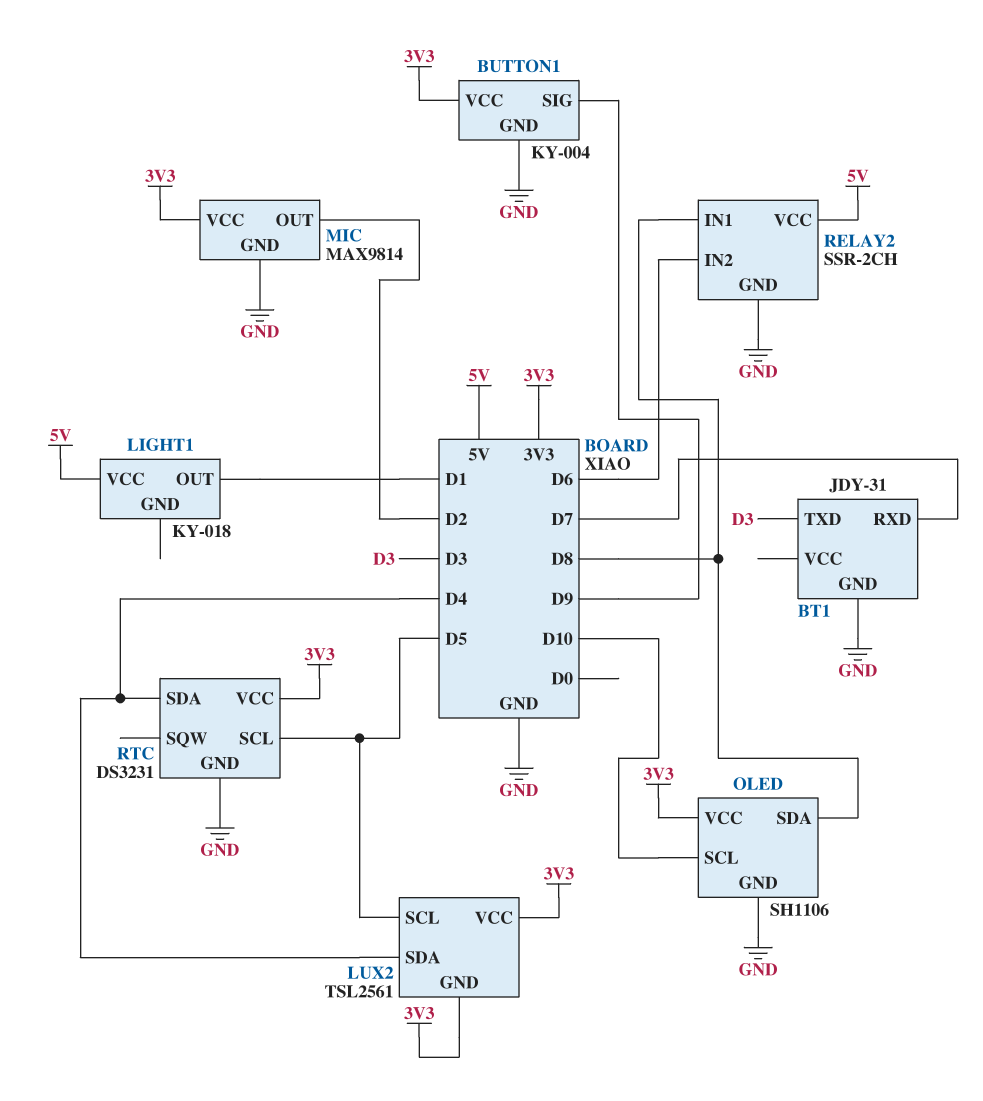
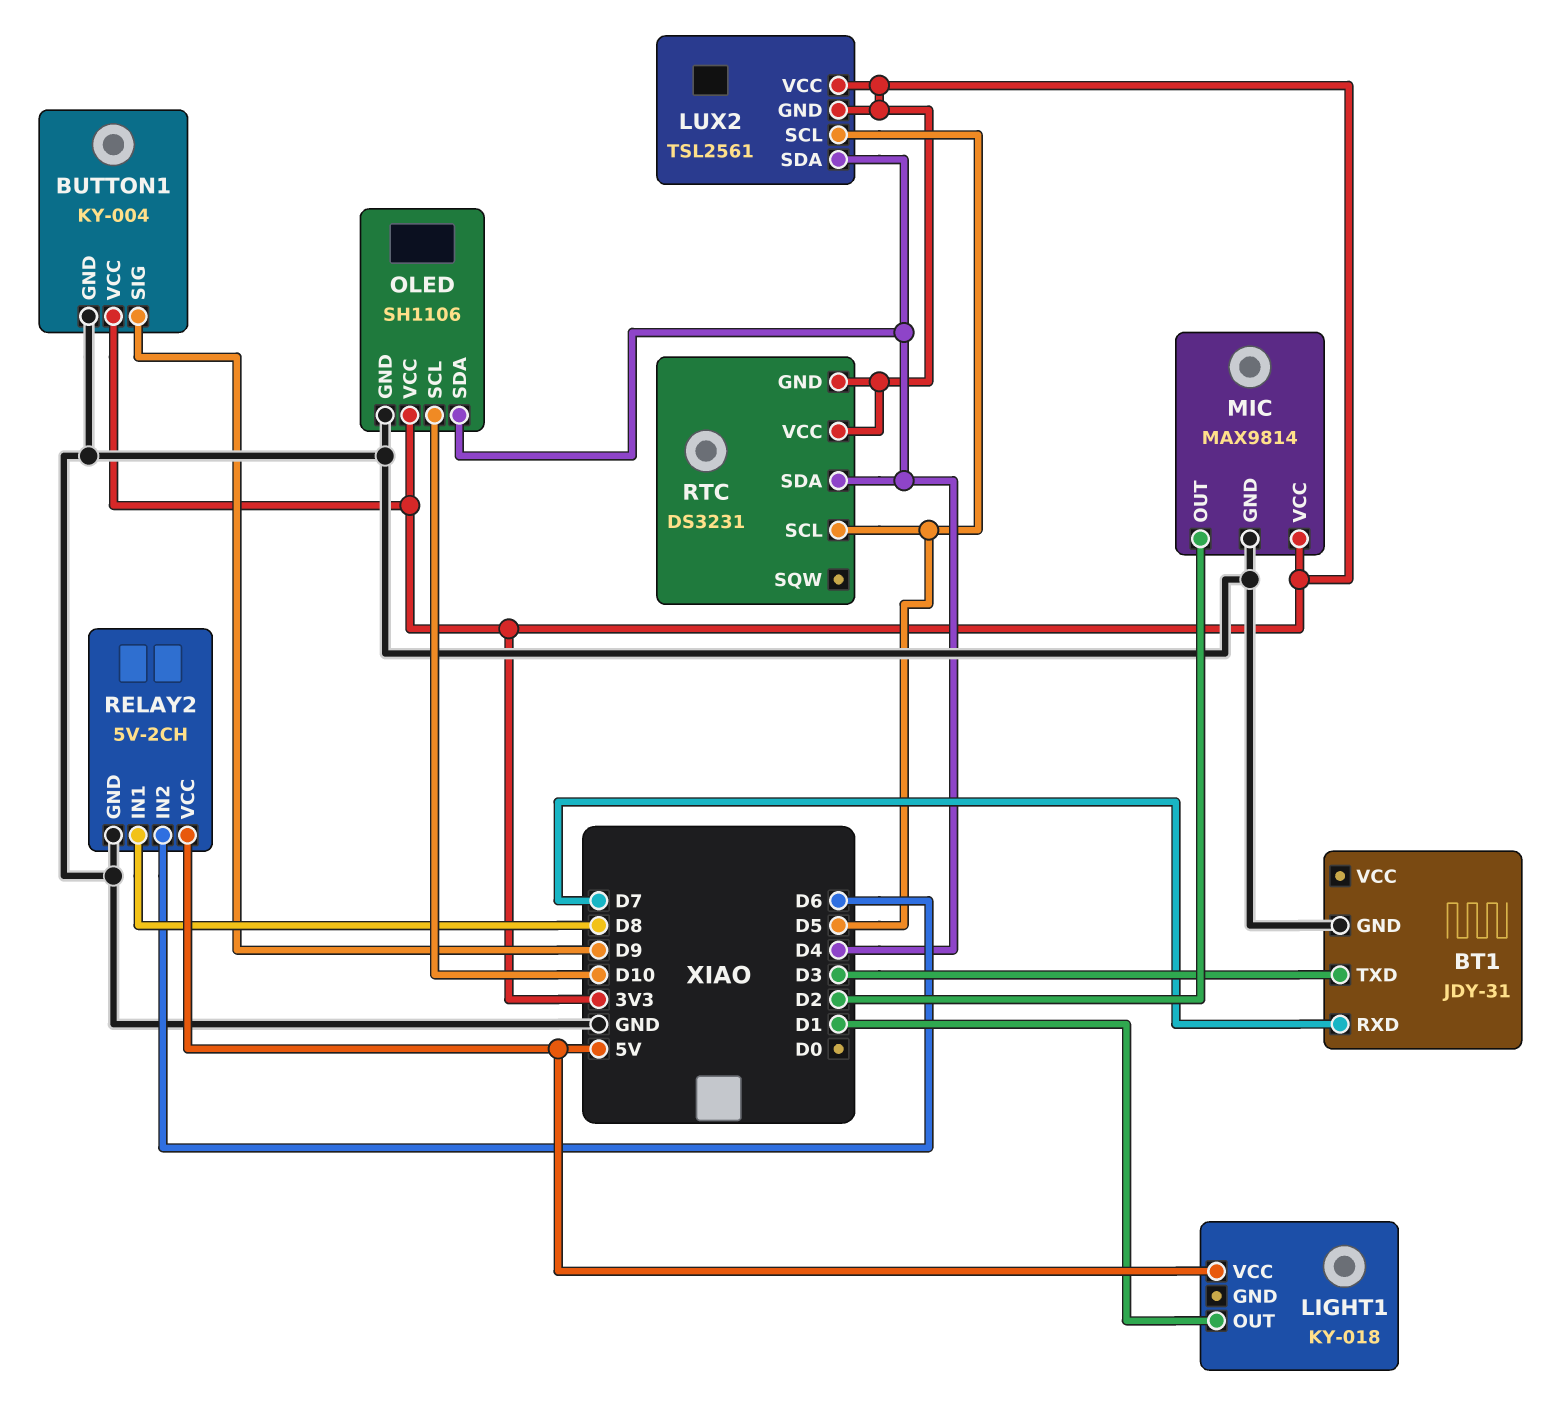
OLED pin SDA: D8 -> D4
RELAY2: SSR-2CH -> 5V-2CH
RTC pin GND: GND -> 3V3

